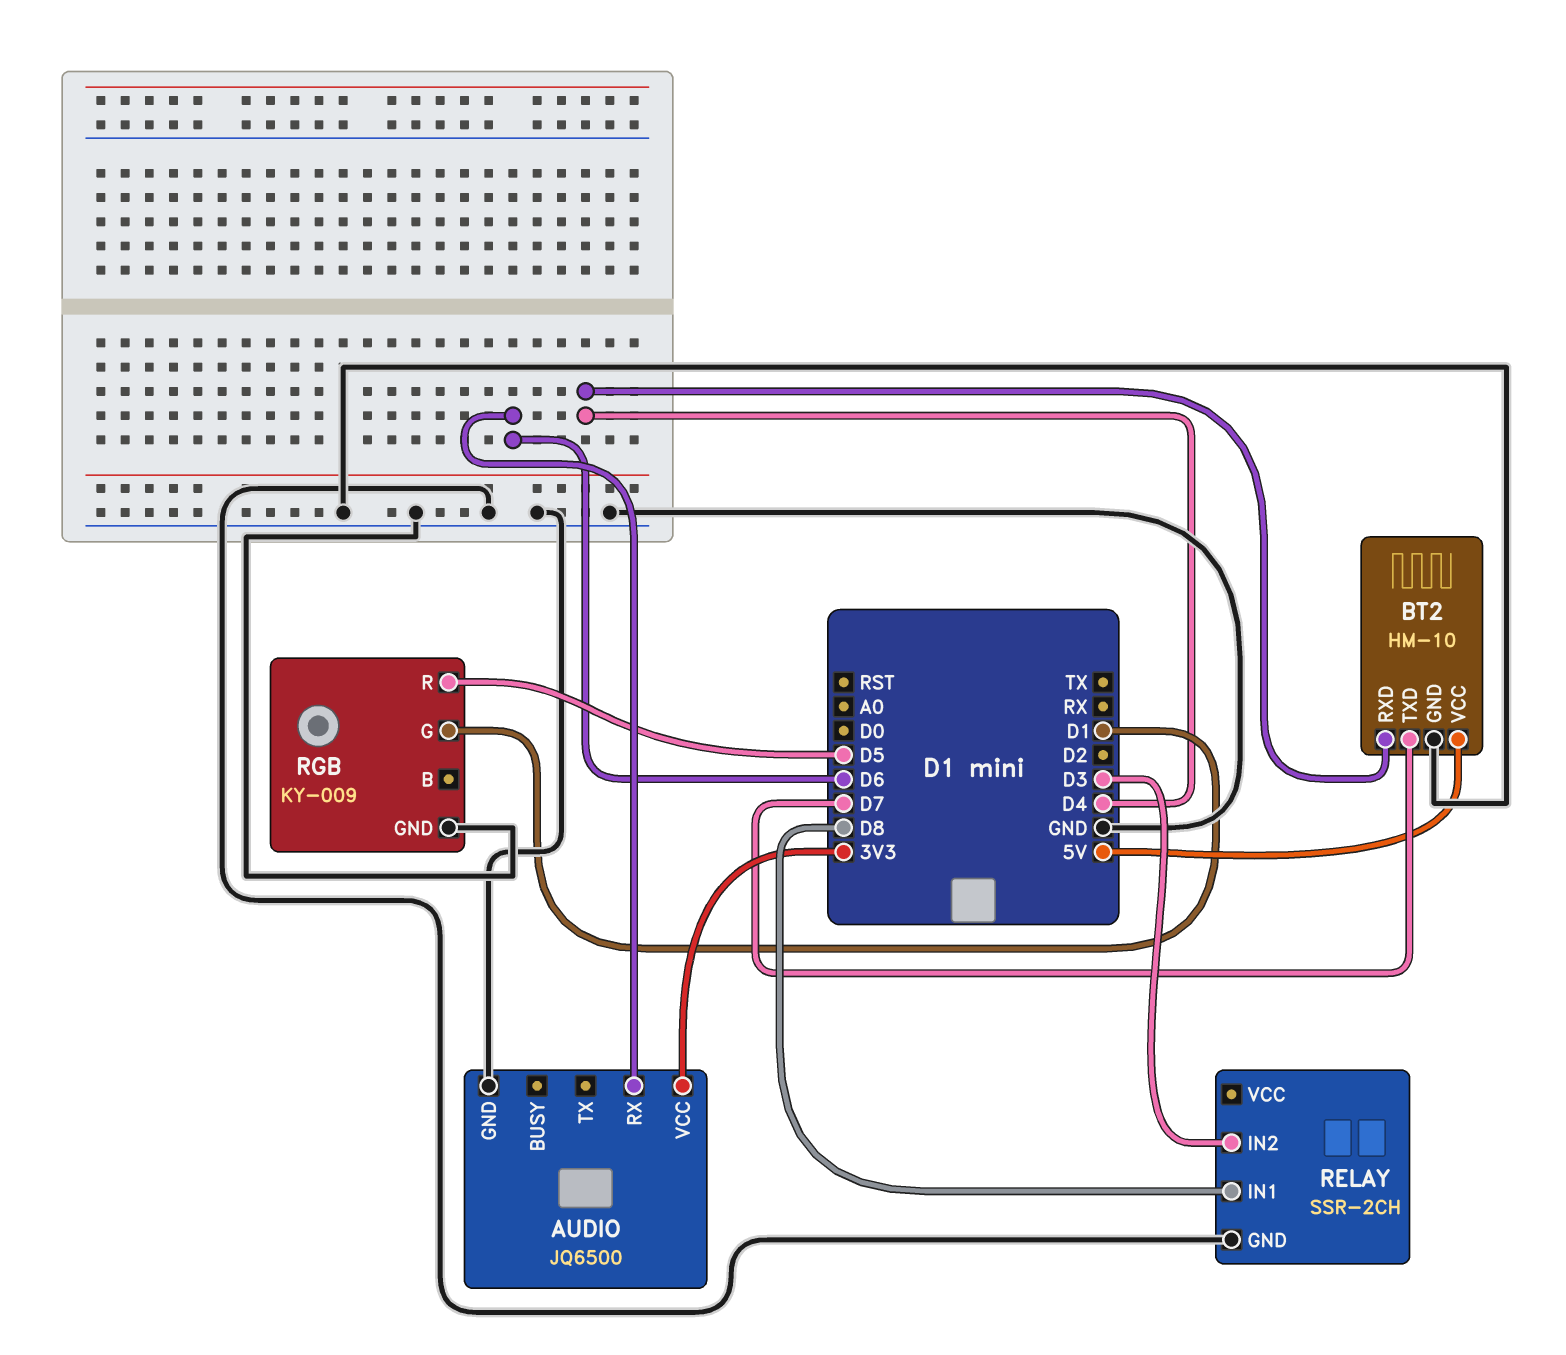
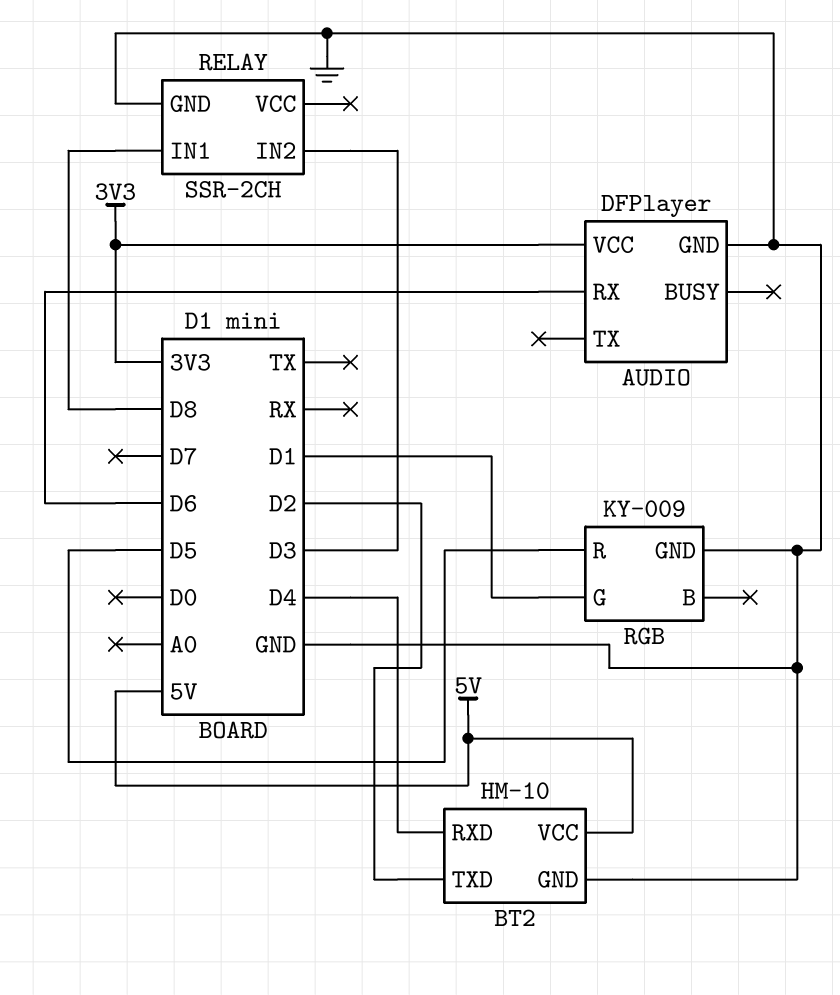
AUDIO: JQ6500 -> DFPlayer
BT2 pin TXD: D7 -> D2

